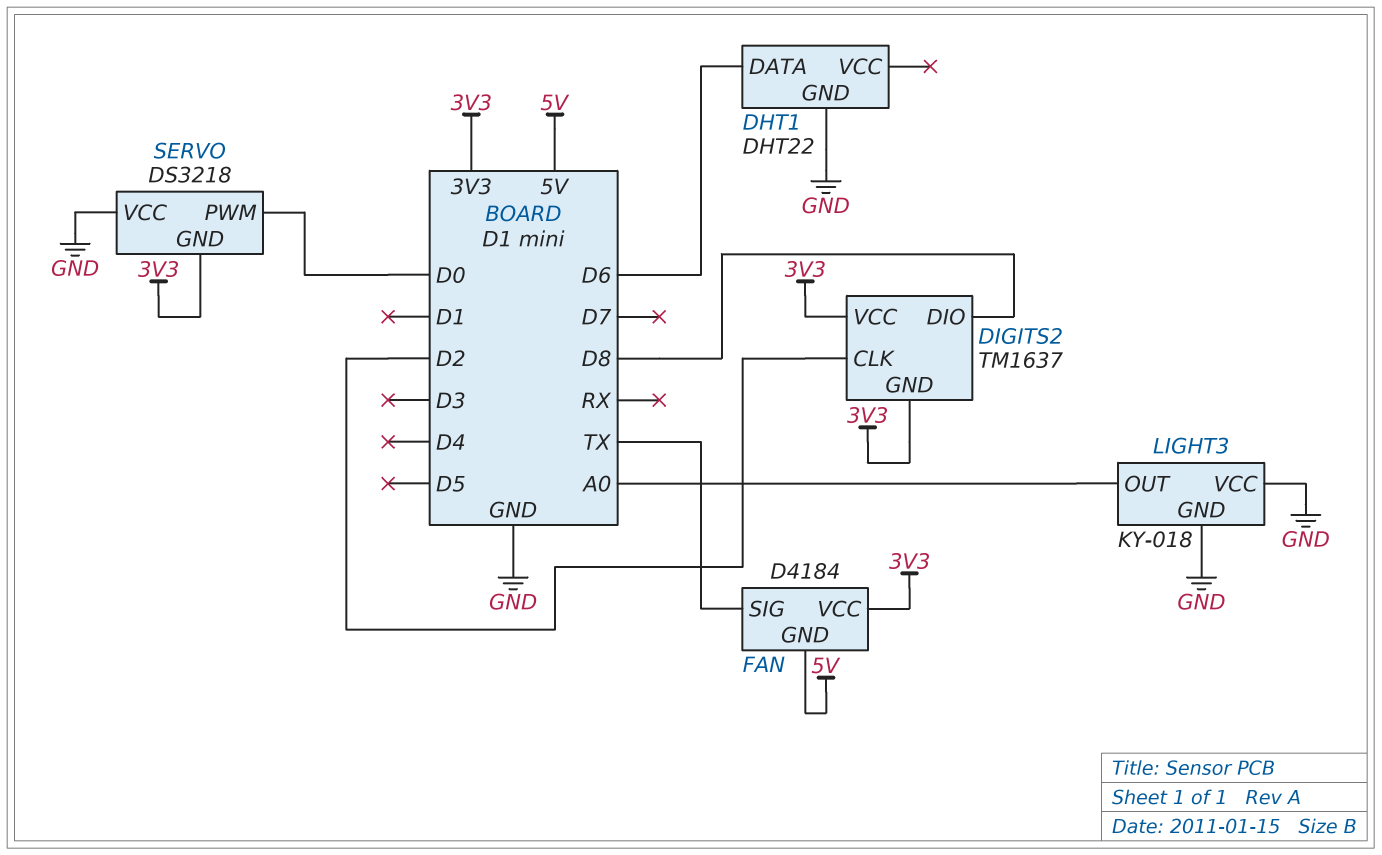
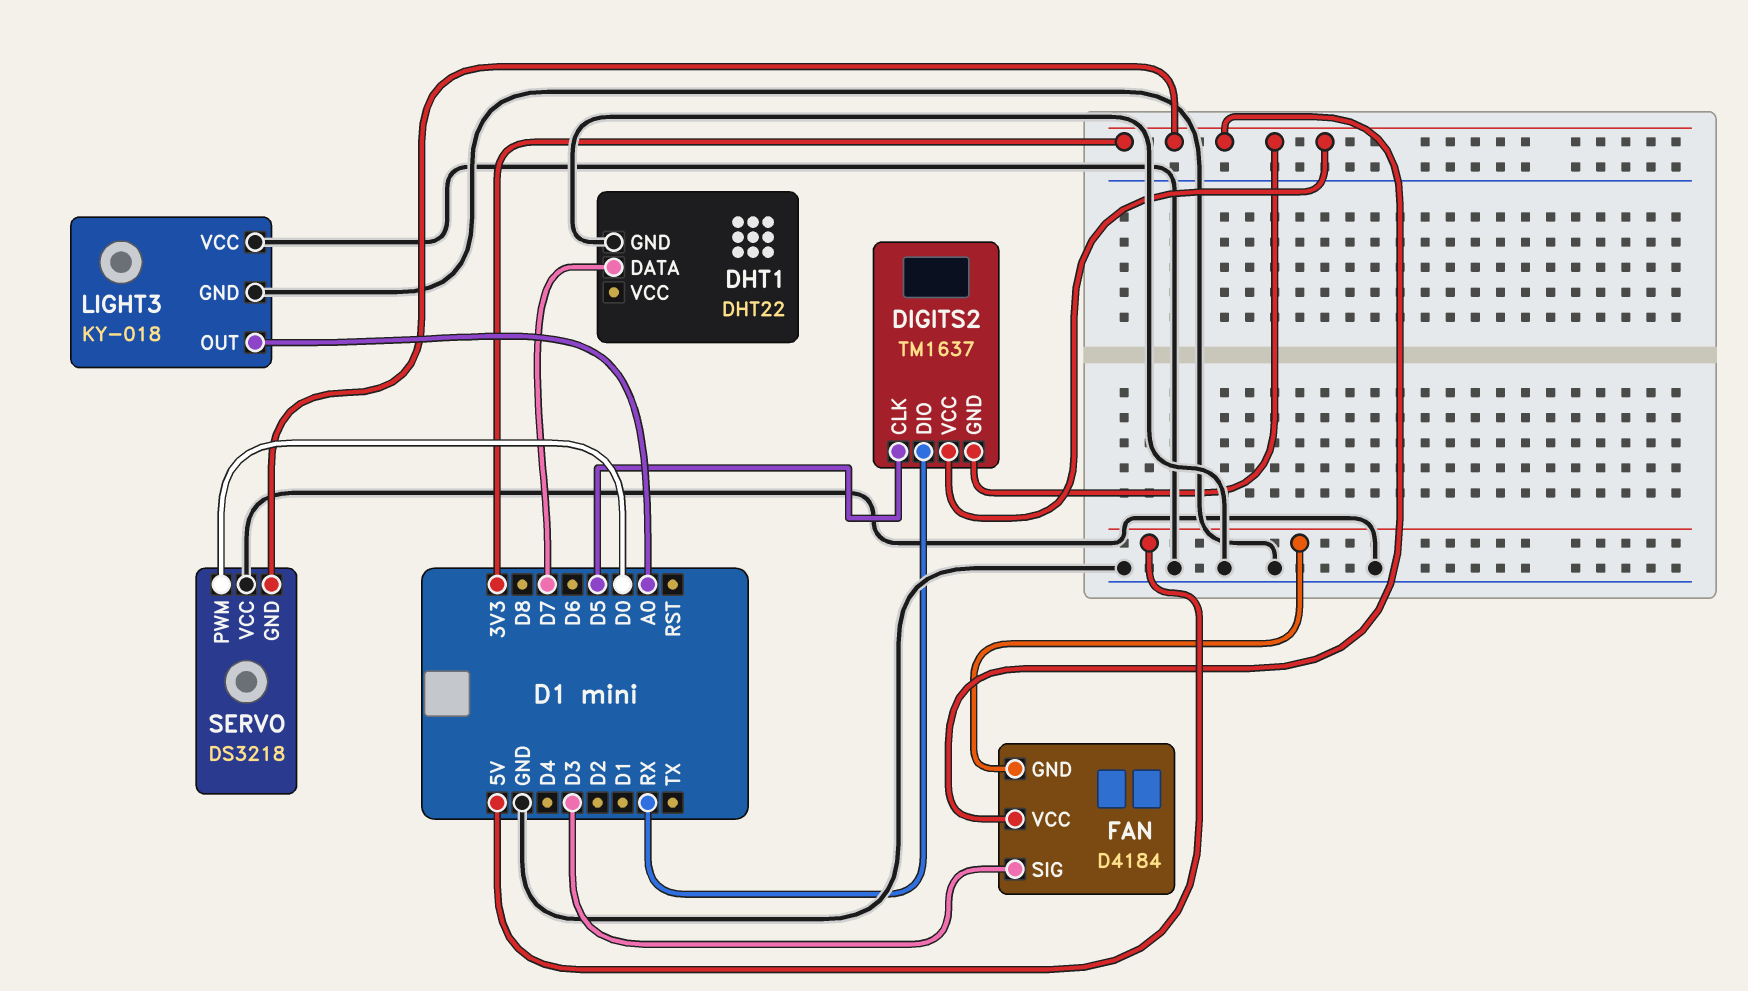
DHT1 pin DATA: D6 -> D7
DIGITS2 pin CLK: D2 -> D5
DIGITS2 pin DIO: D8 -> RX
FAN pin SIG: TX -> D3

